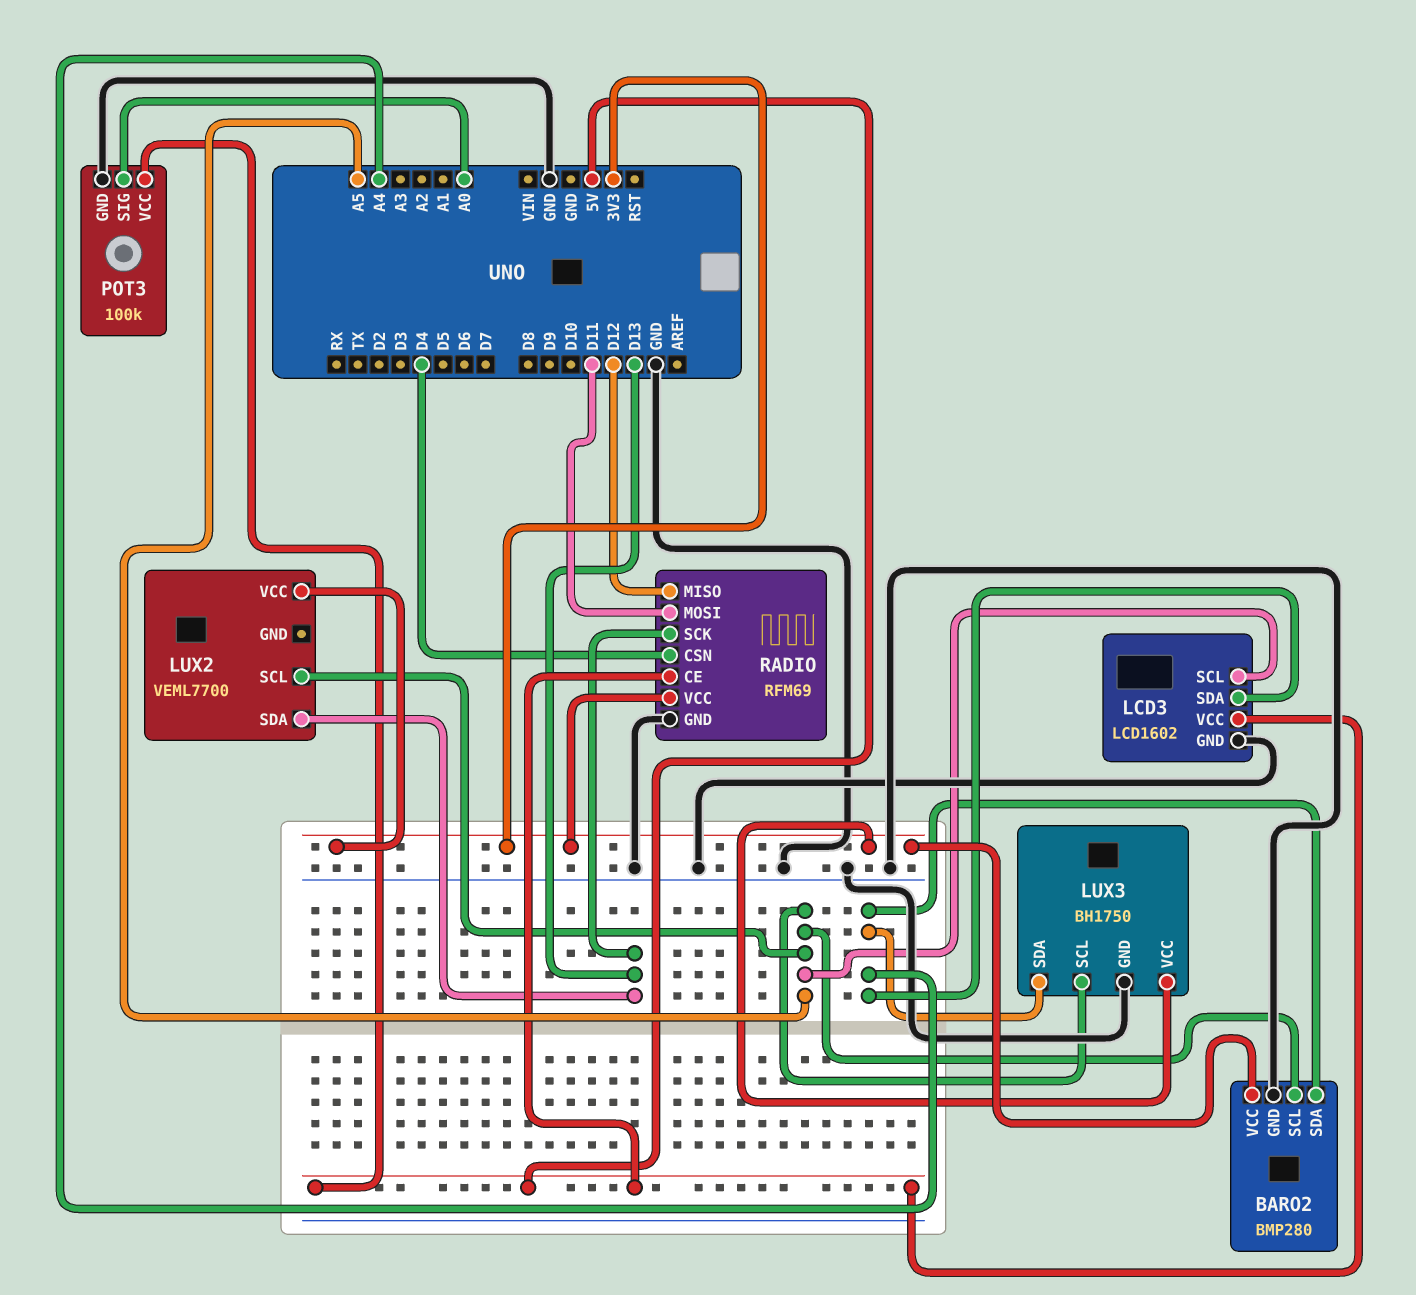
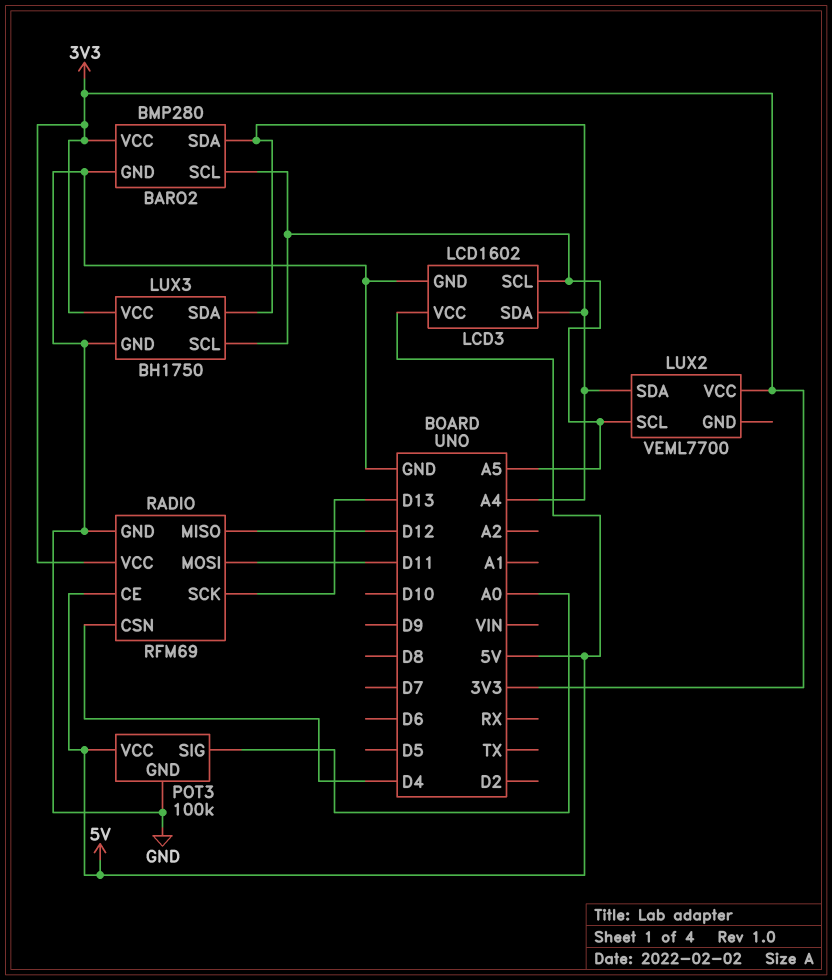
LUX2 pin SDA: D13 -> A4

